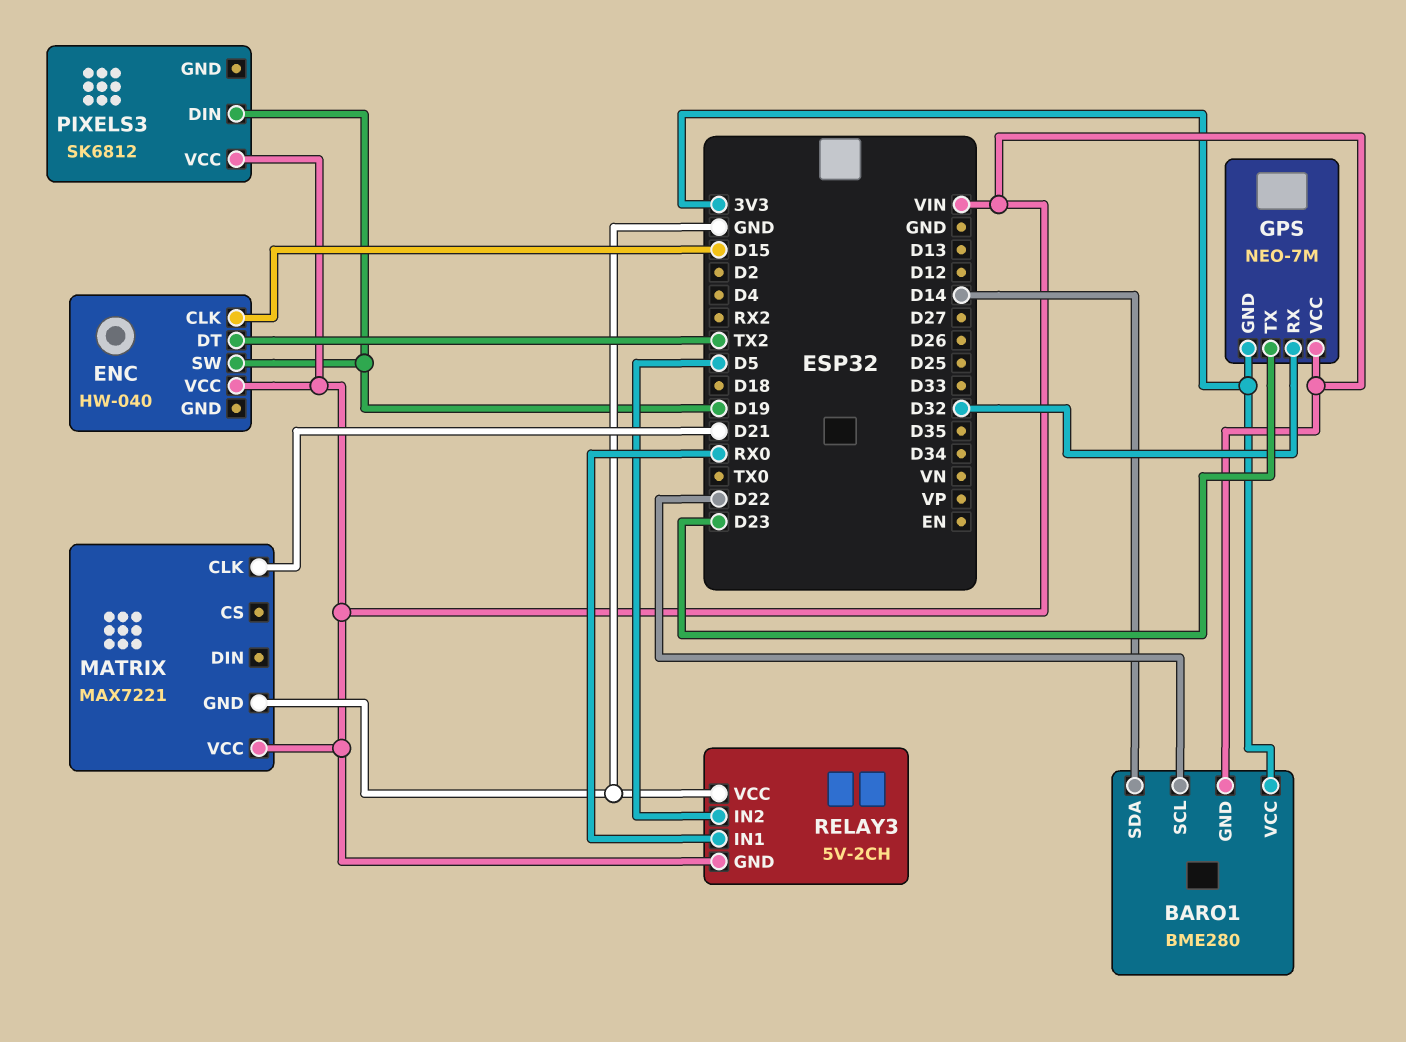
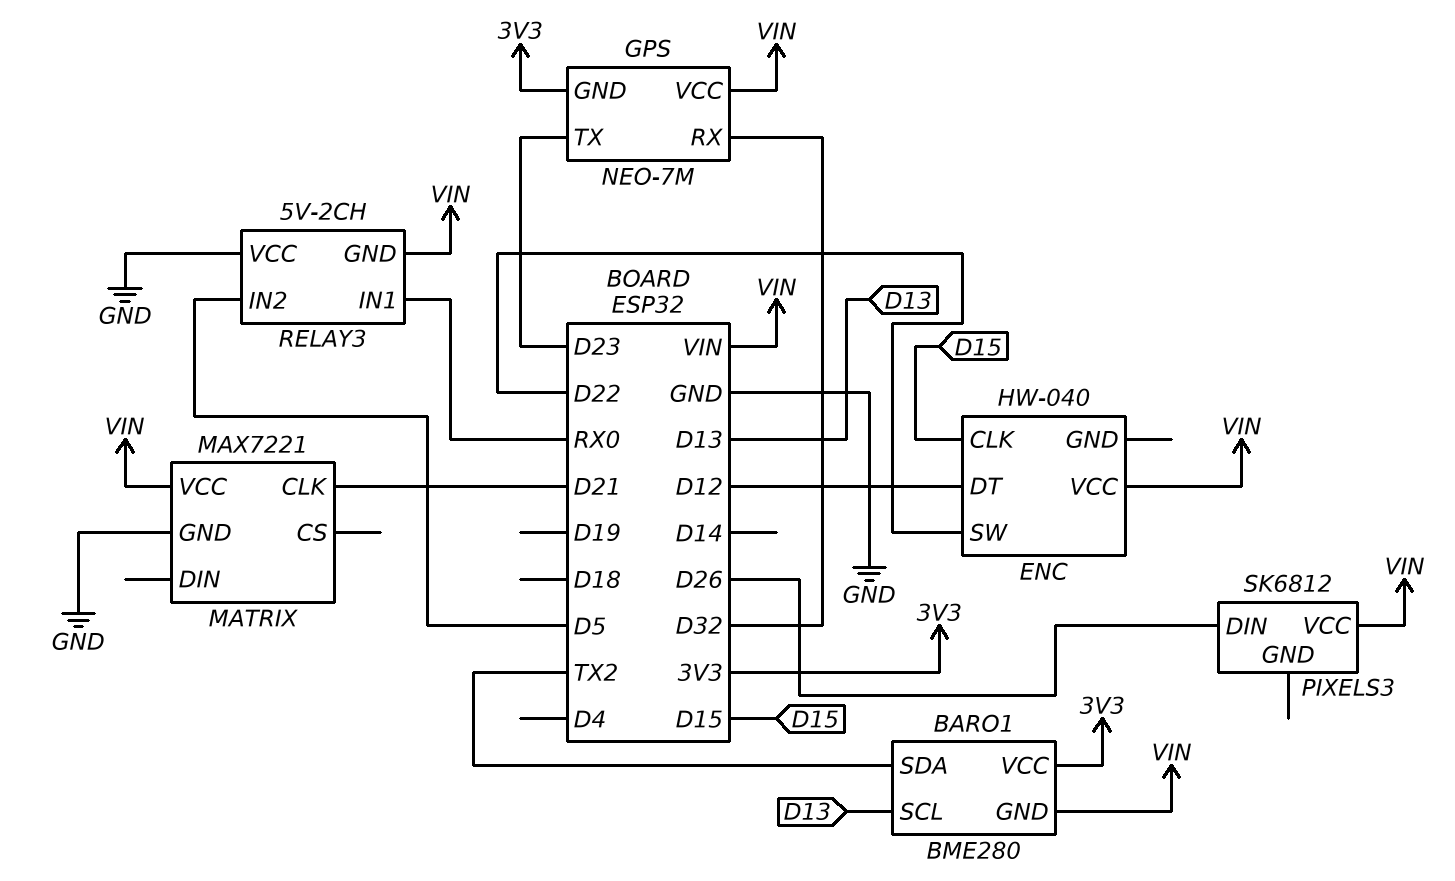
BARO1 pin SCL: D22 -> D13
BARO1 pin SDA: D14 -> TX2
ENC pin DT: TX2 -> D12
ENC pin SW: D19 -> D22
PIXELS3 pin DIN: D19 -> D26

